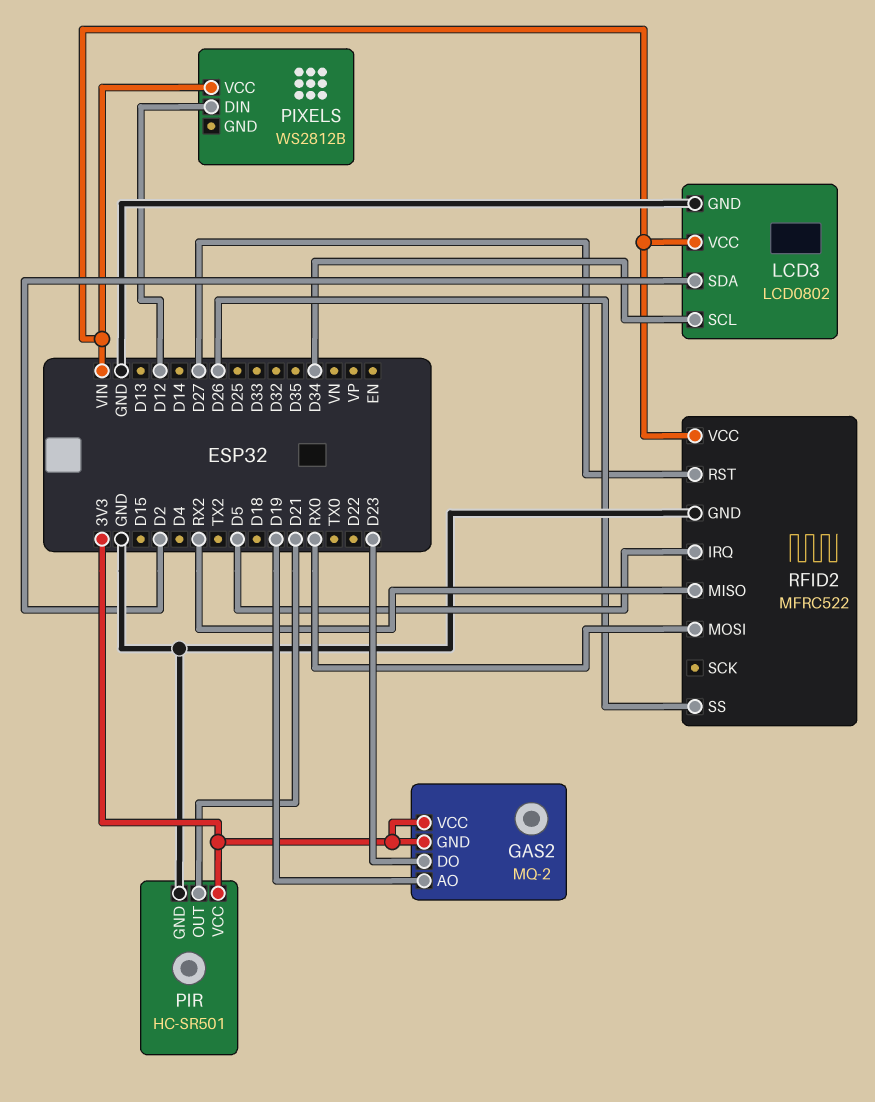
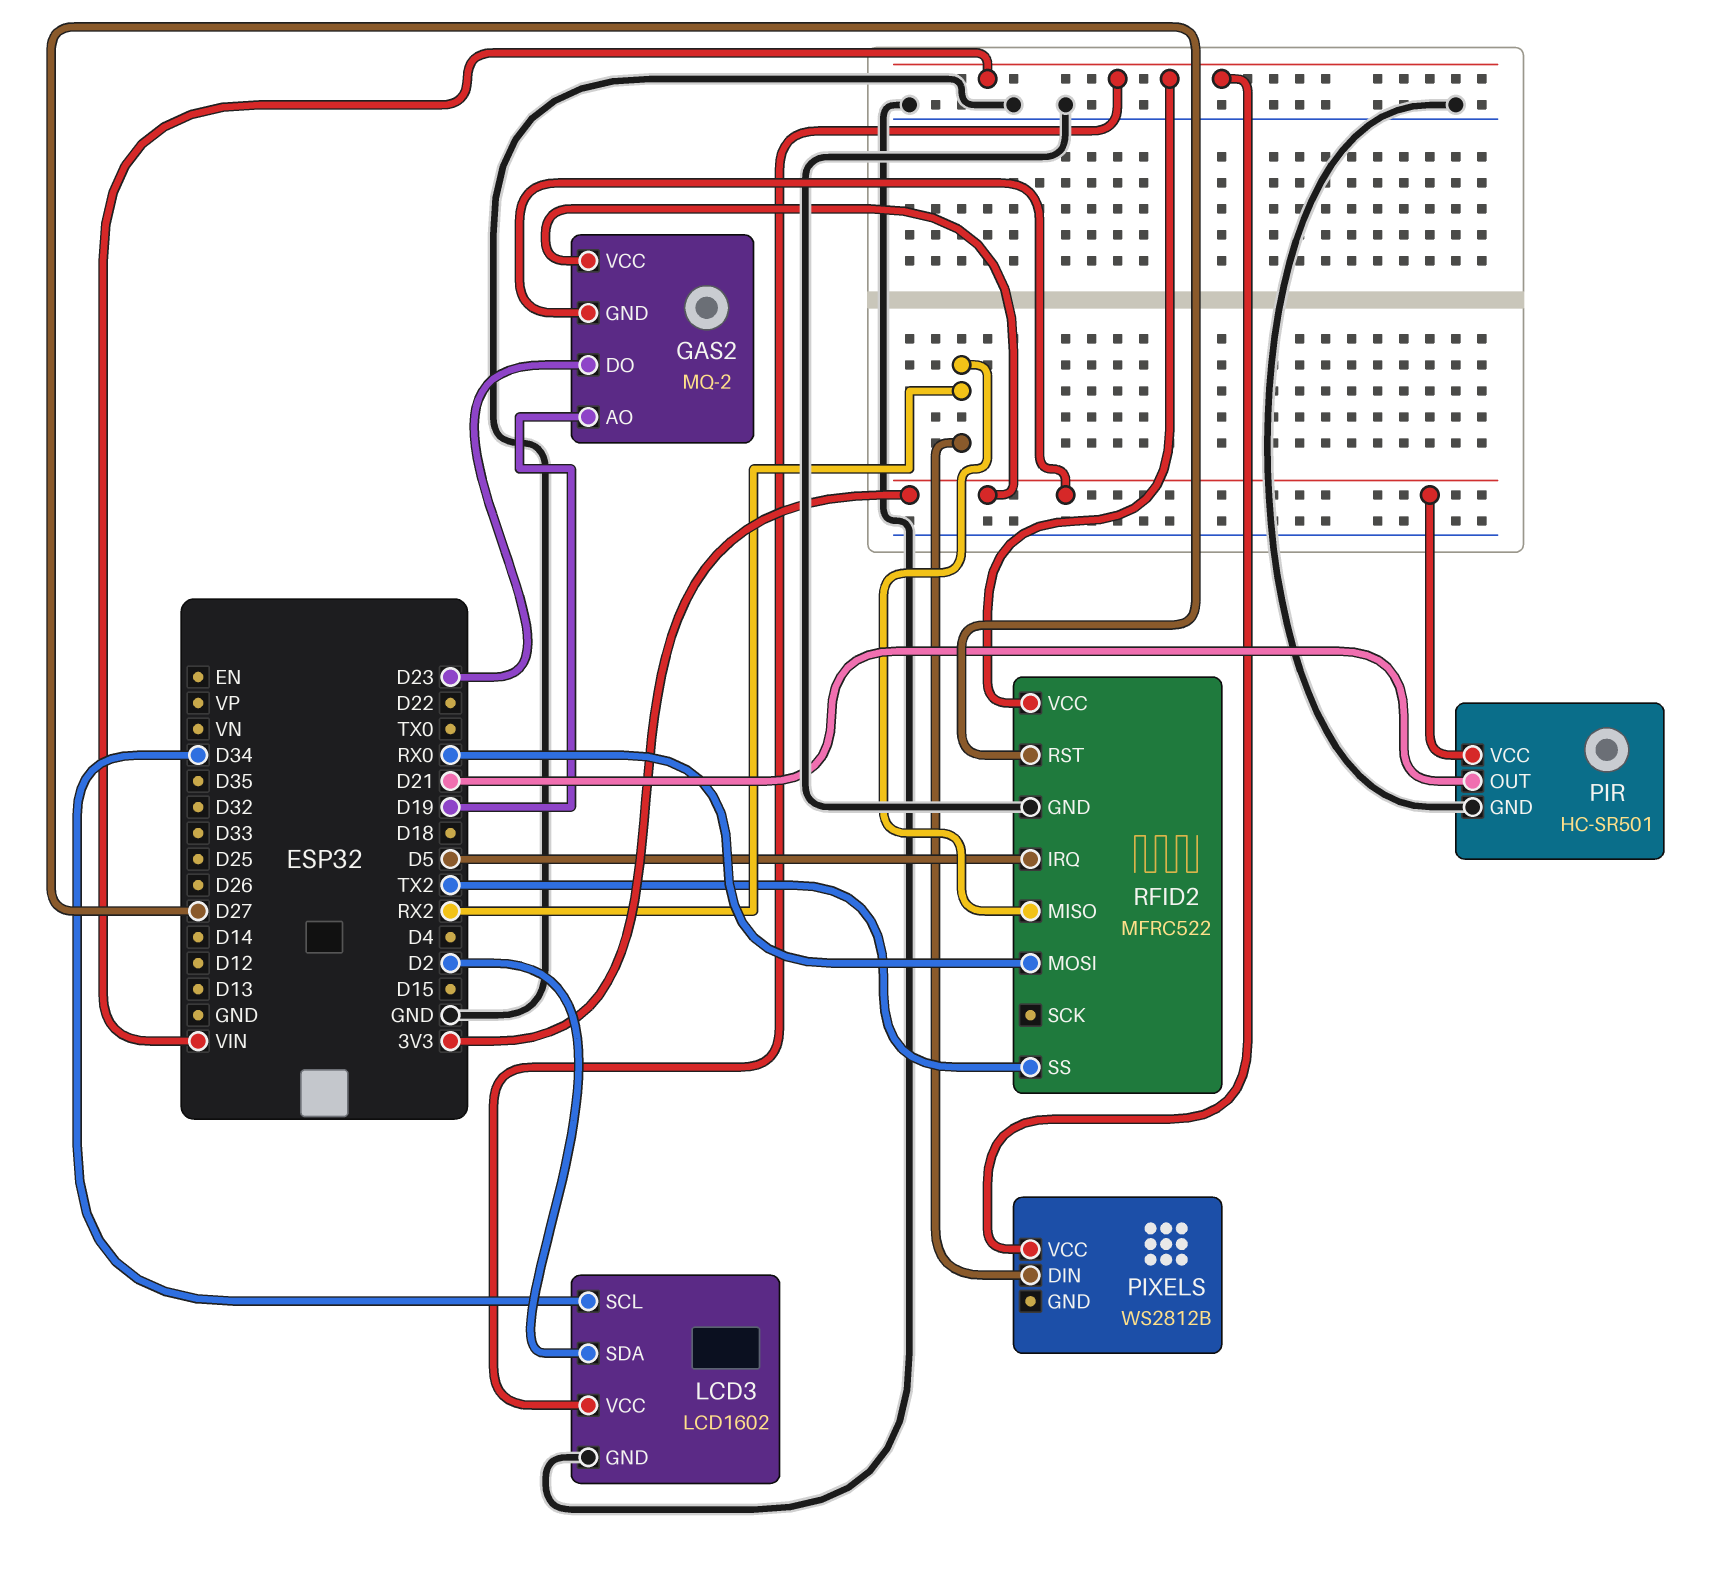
LCD3: LCD0802 -> LCD1602
PIXELS pin DIN: D12 -> RX2
RFID2 pin SS: D26 -> TX2

